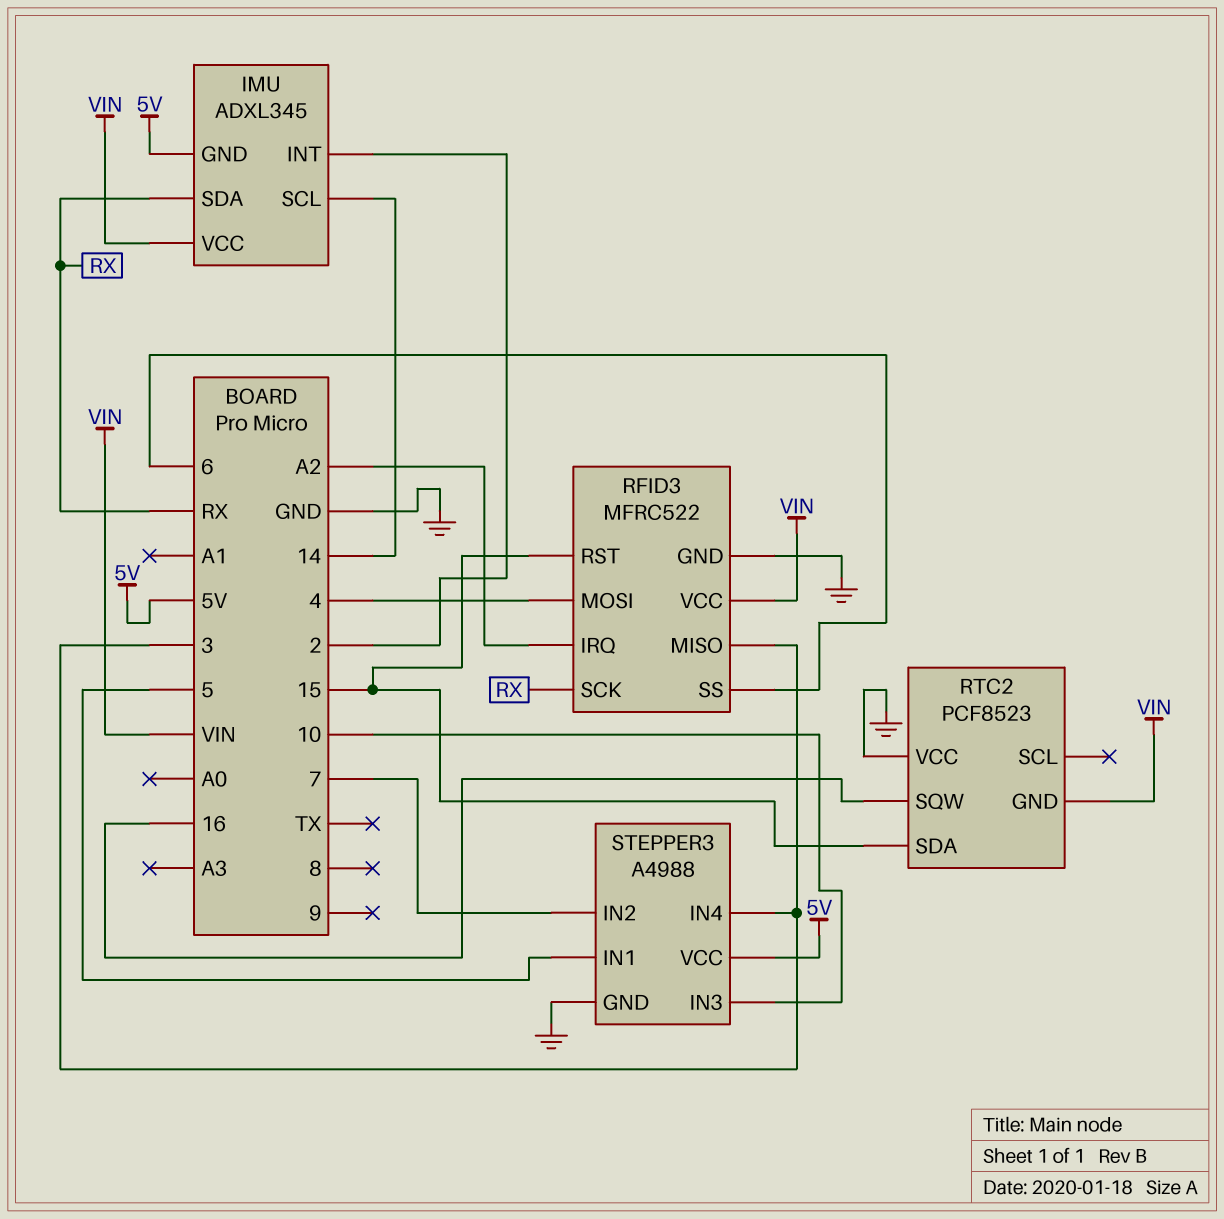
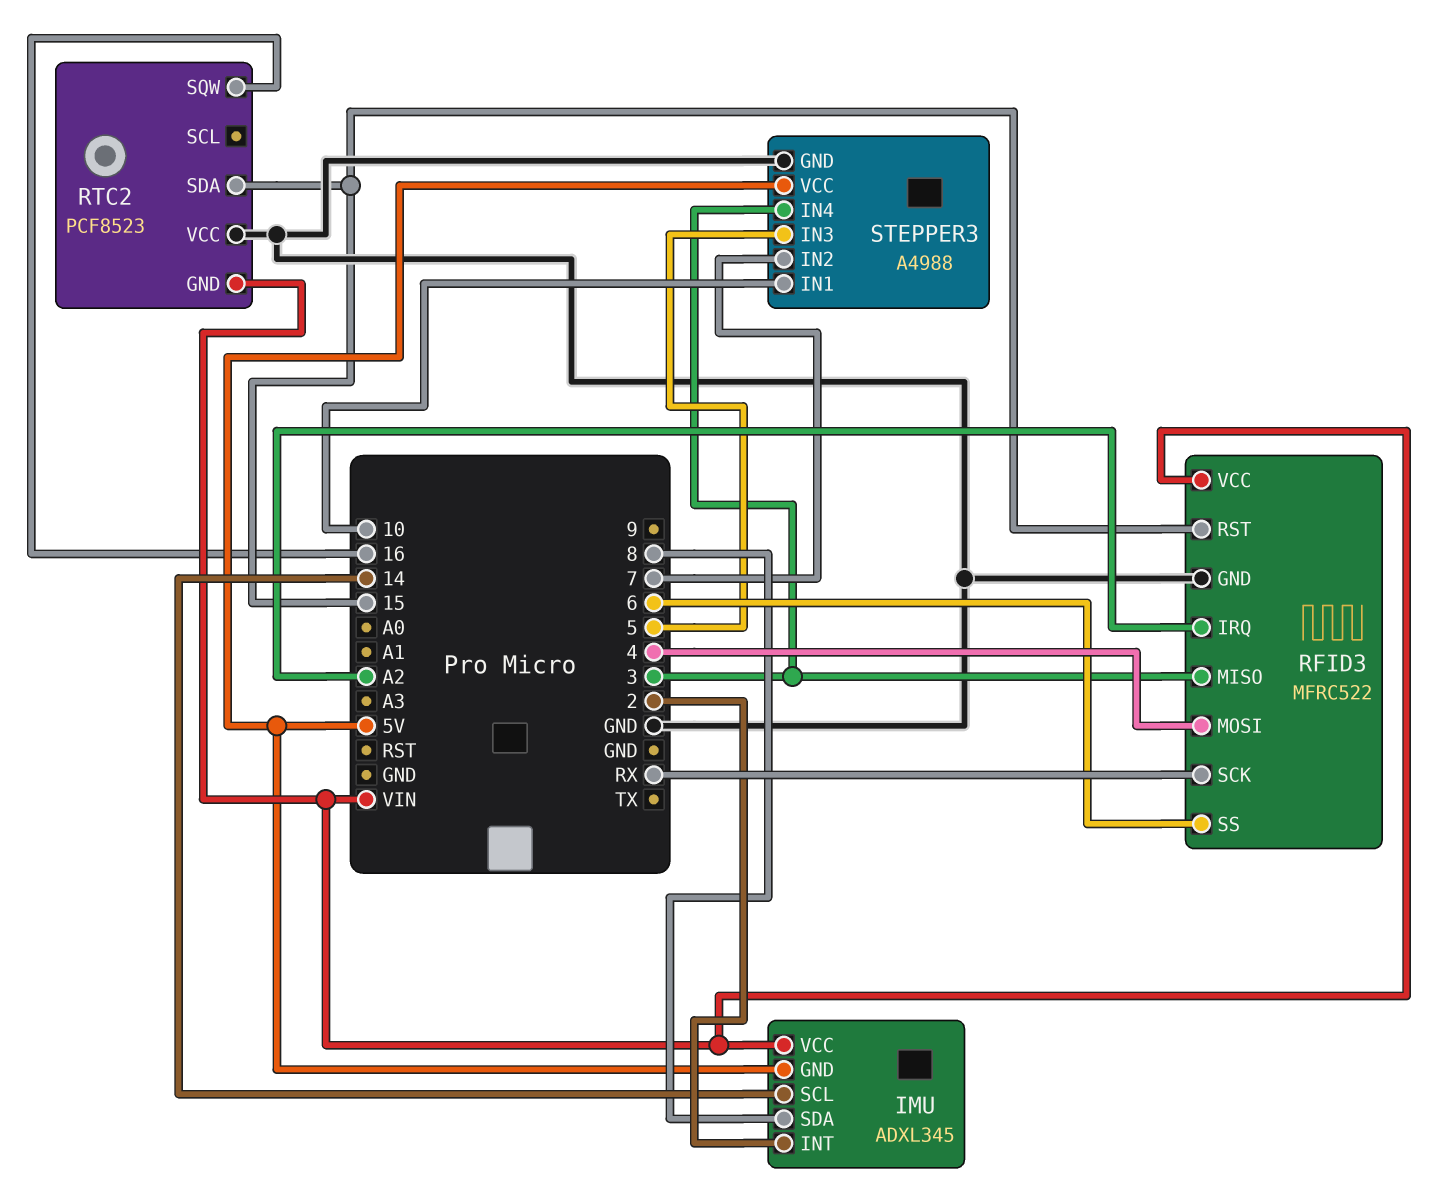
IMU pin SDA: RX -> 8
STEPPER3 pin IN1: 5 -> 10
STEPPER3 pin IN3: 10 -> 5

